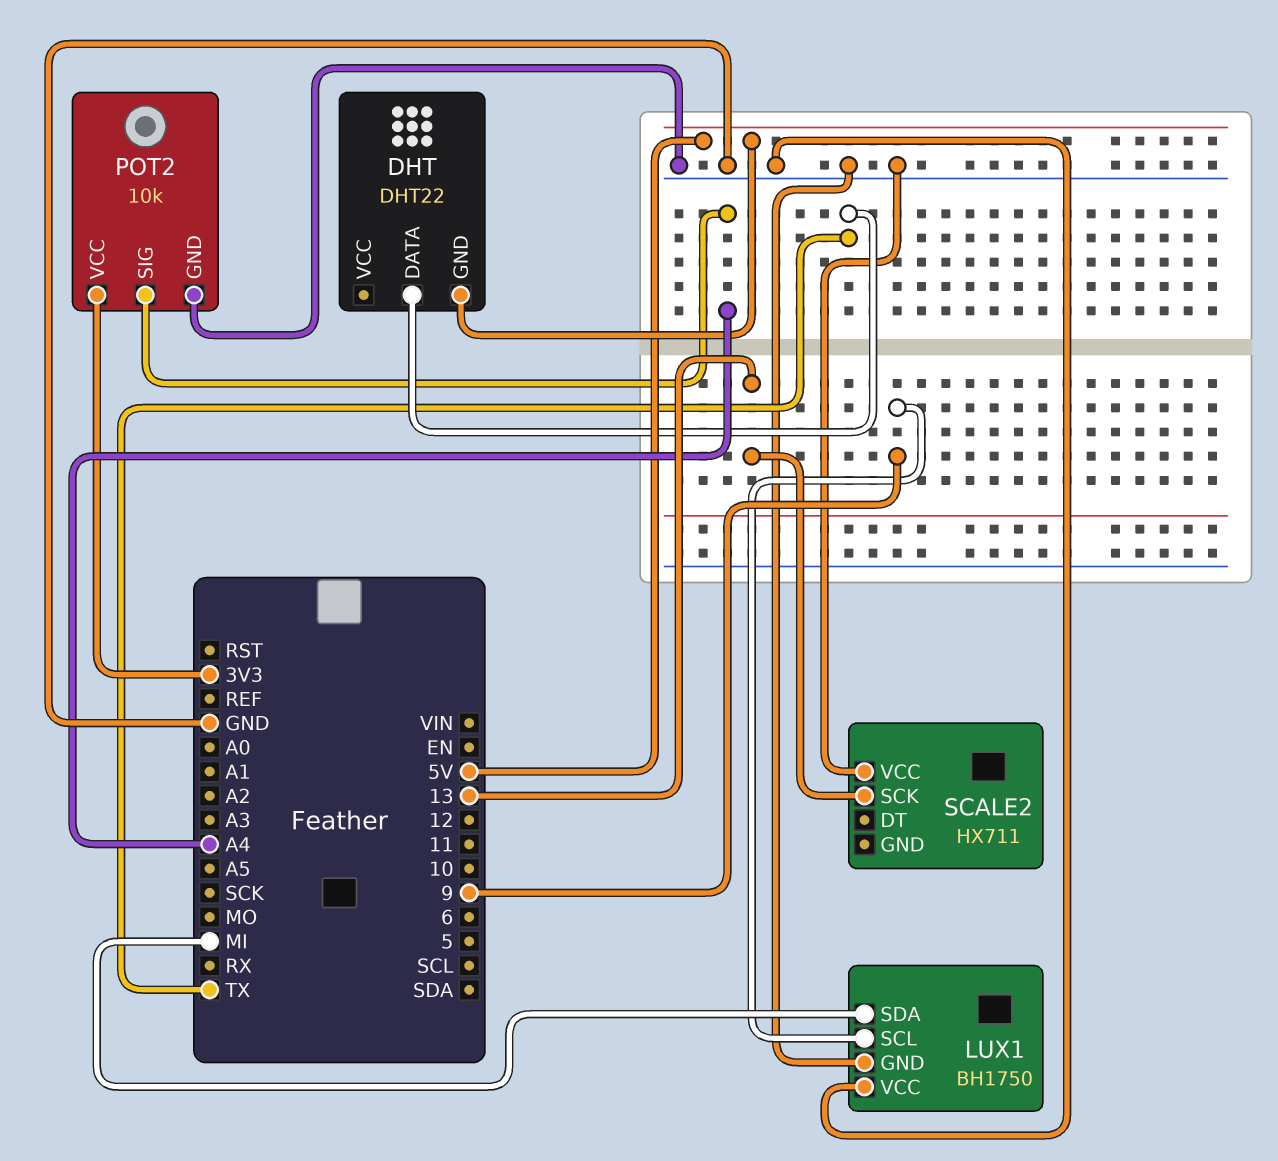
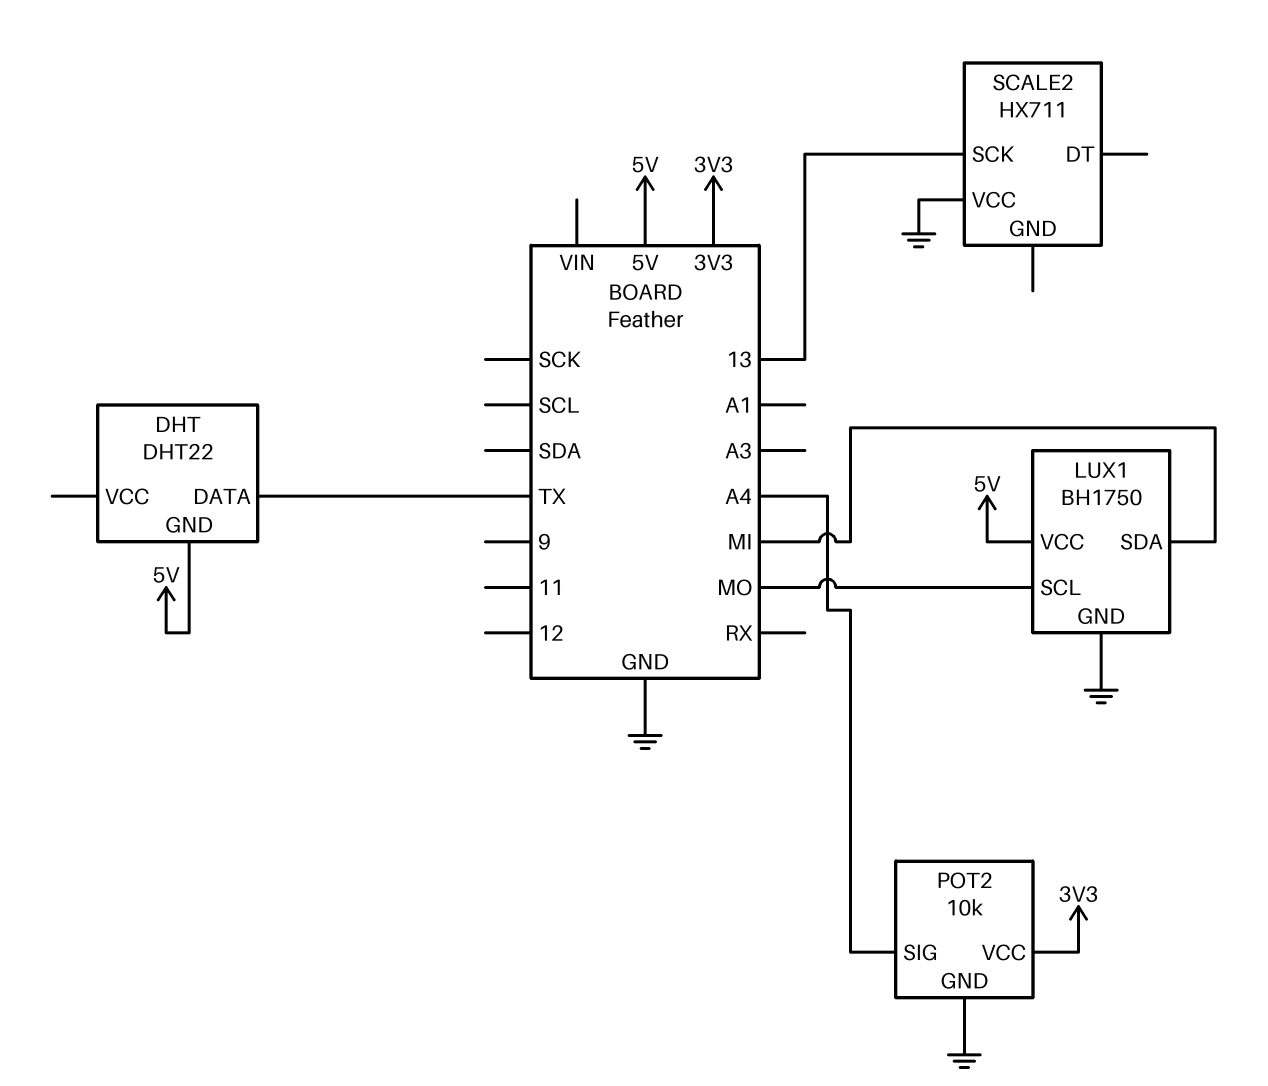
LUX1 pin SCL: 9 -> MO
LUX1 pin VCC: GND -> 5V

